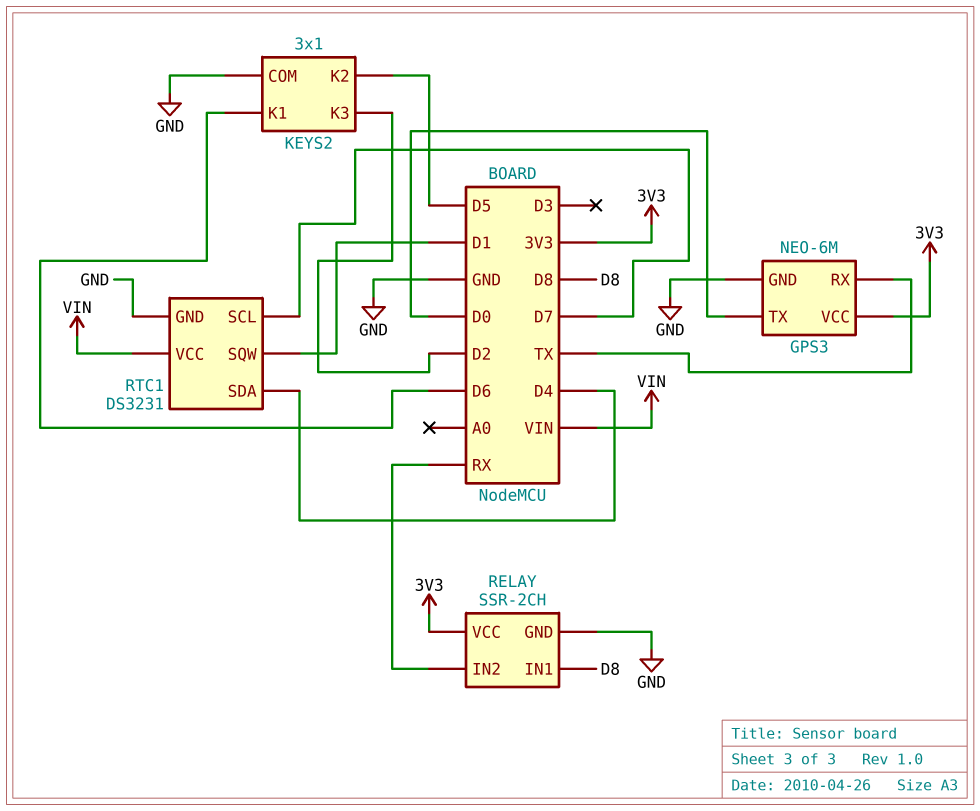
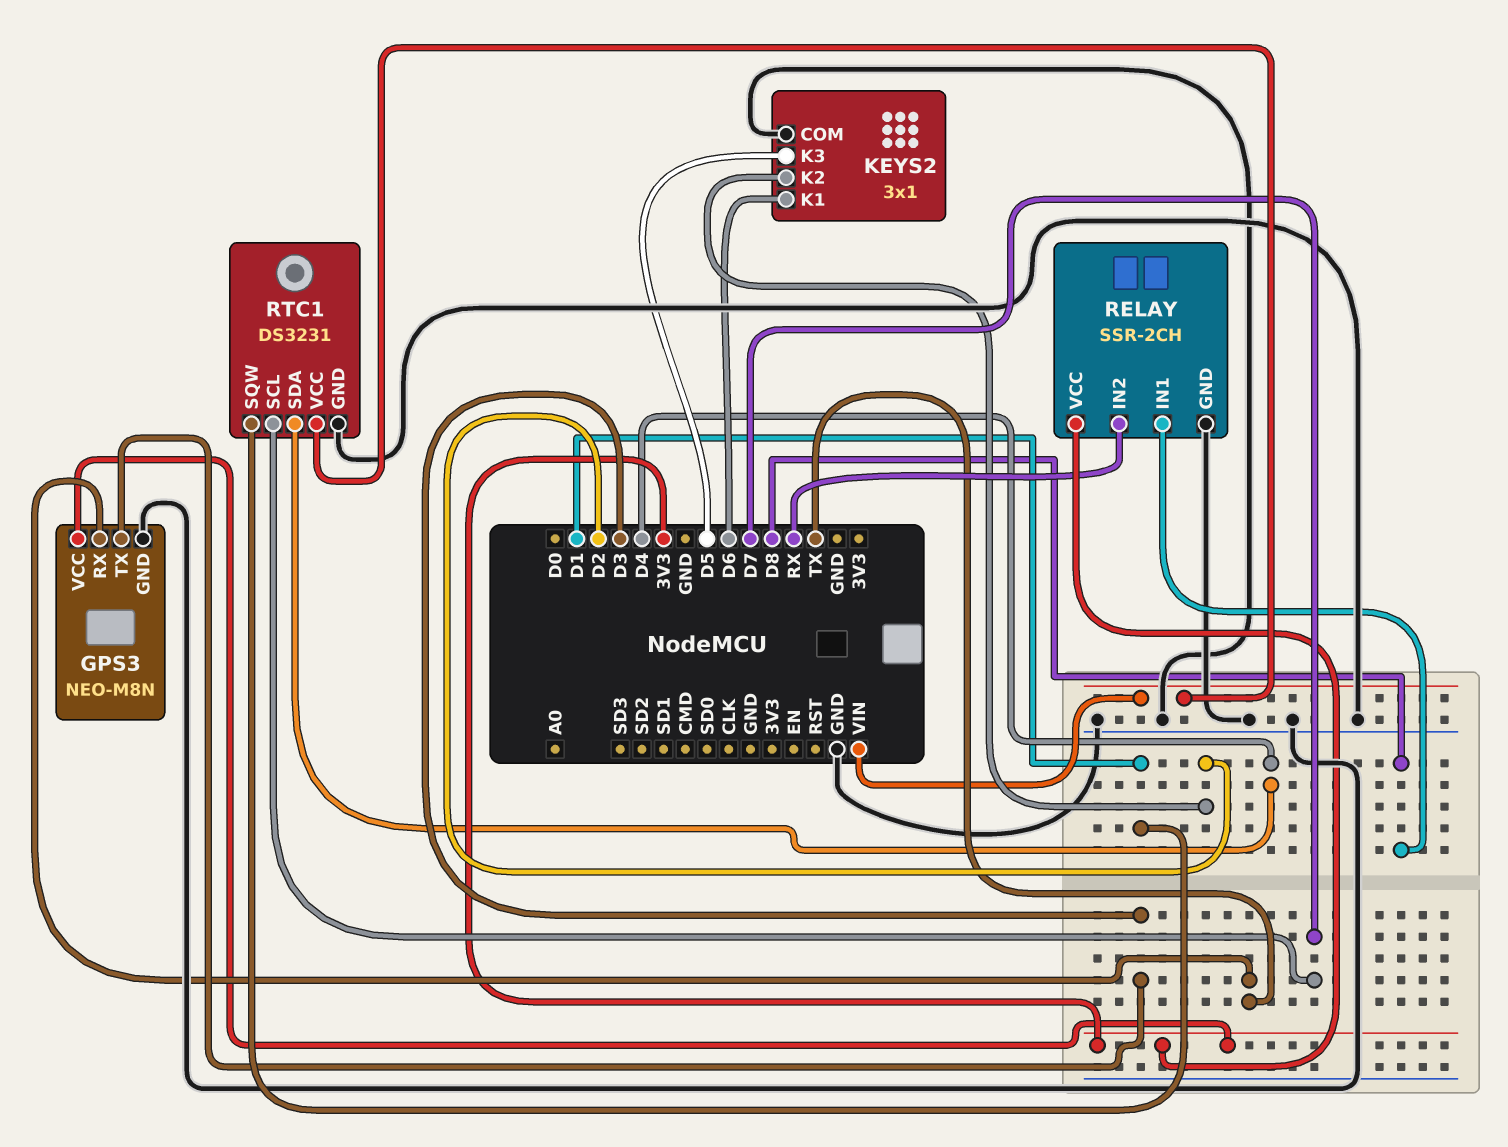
GPS3: NEO-6M -> NEO-M8N
GPS3 pin TX: D0 -> D3
KEYS2 pin K2: D5 -> D2
KEYS2 pin K3: D2 -> D5

